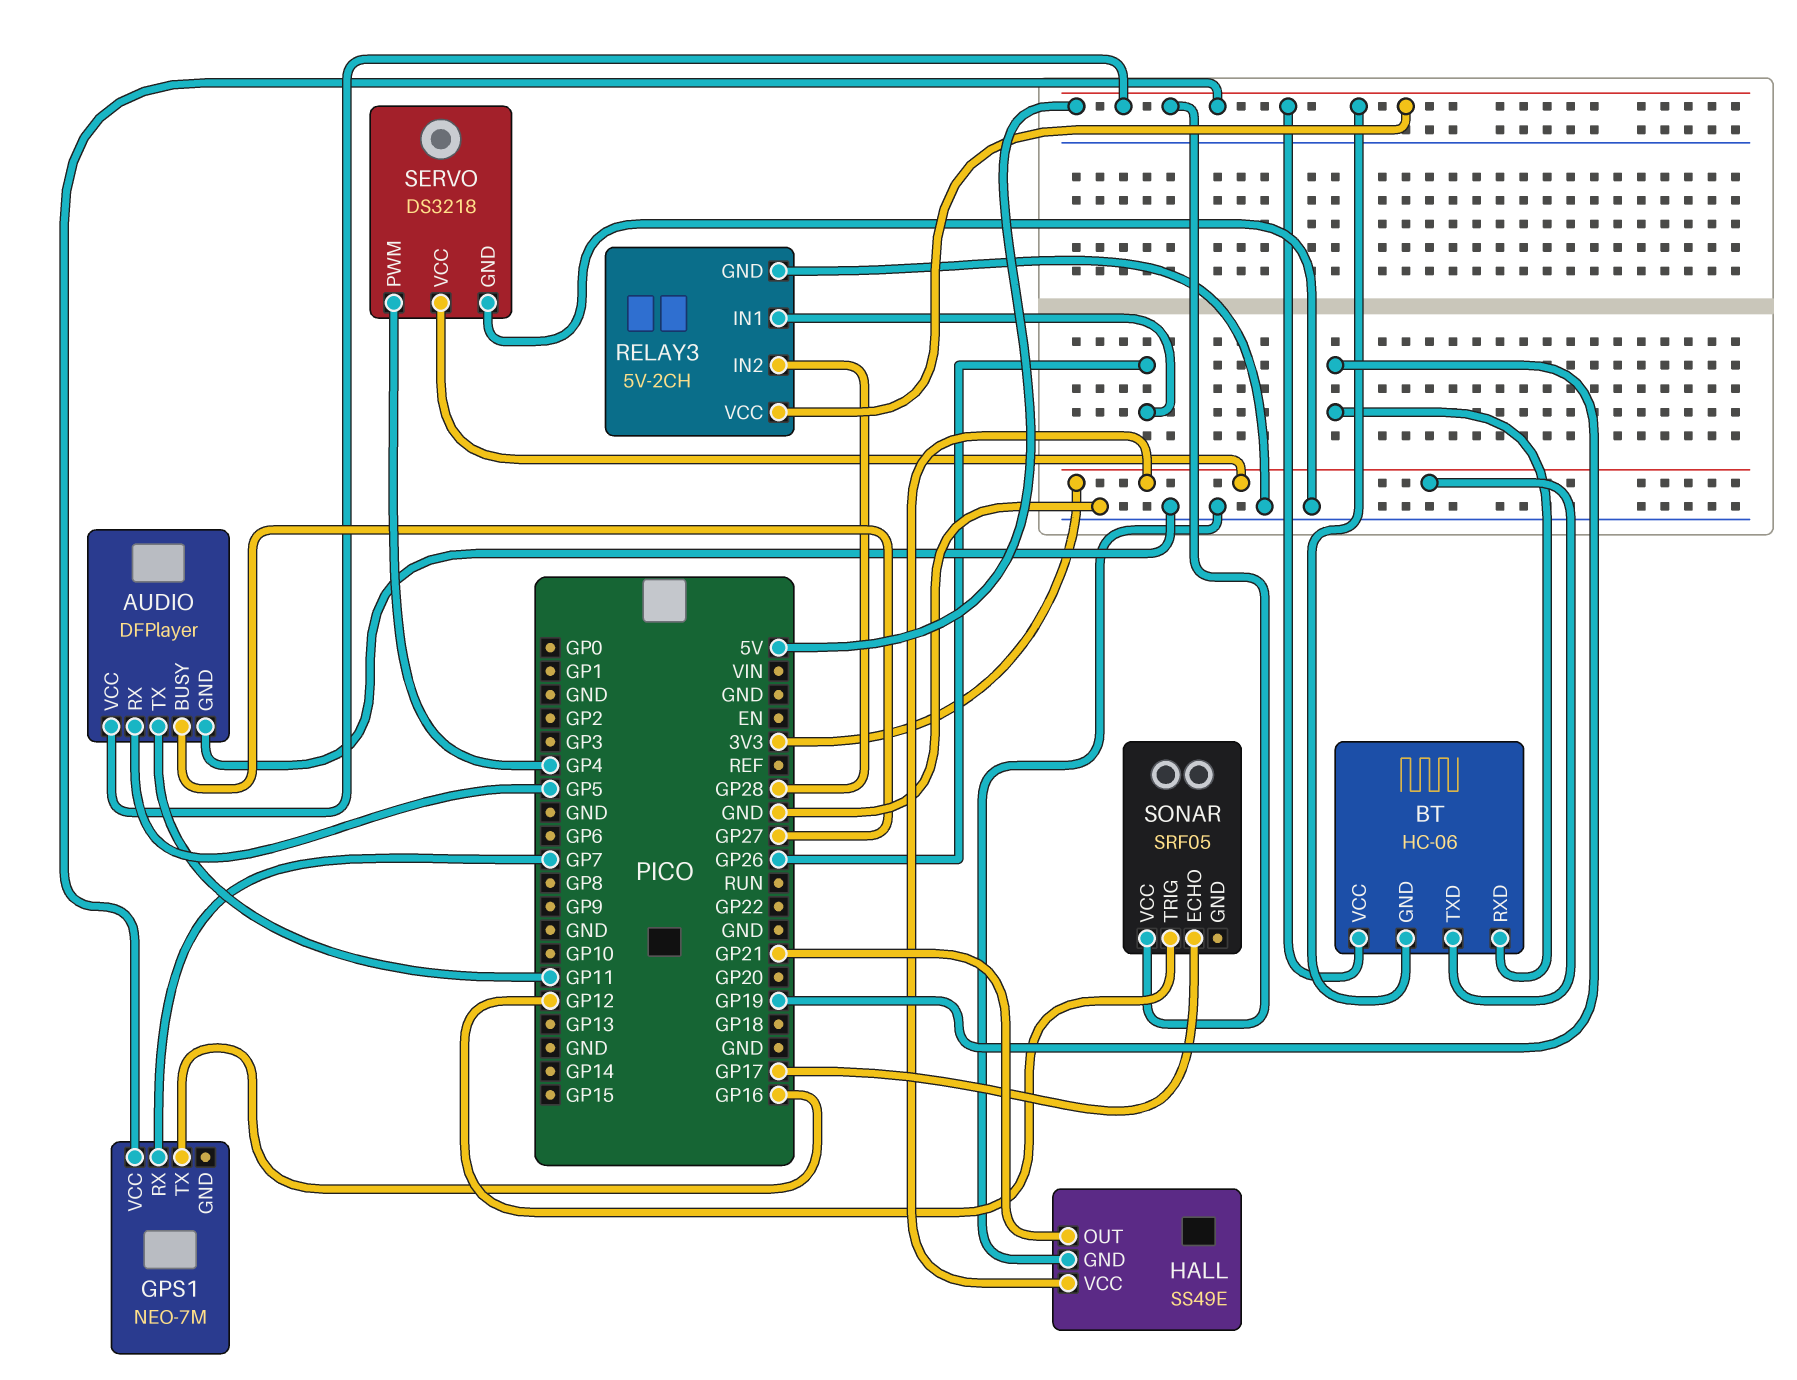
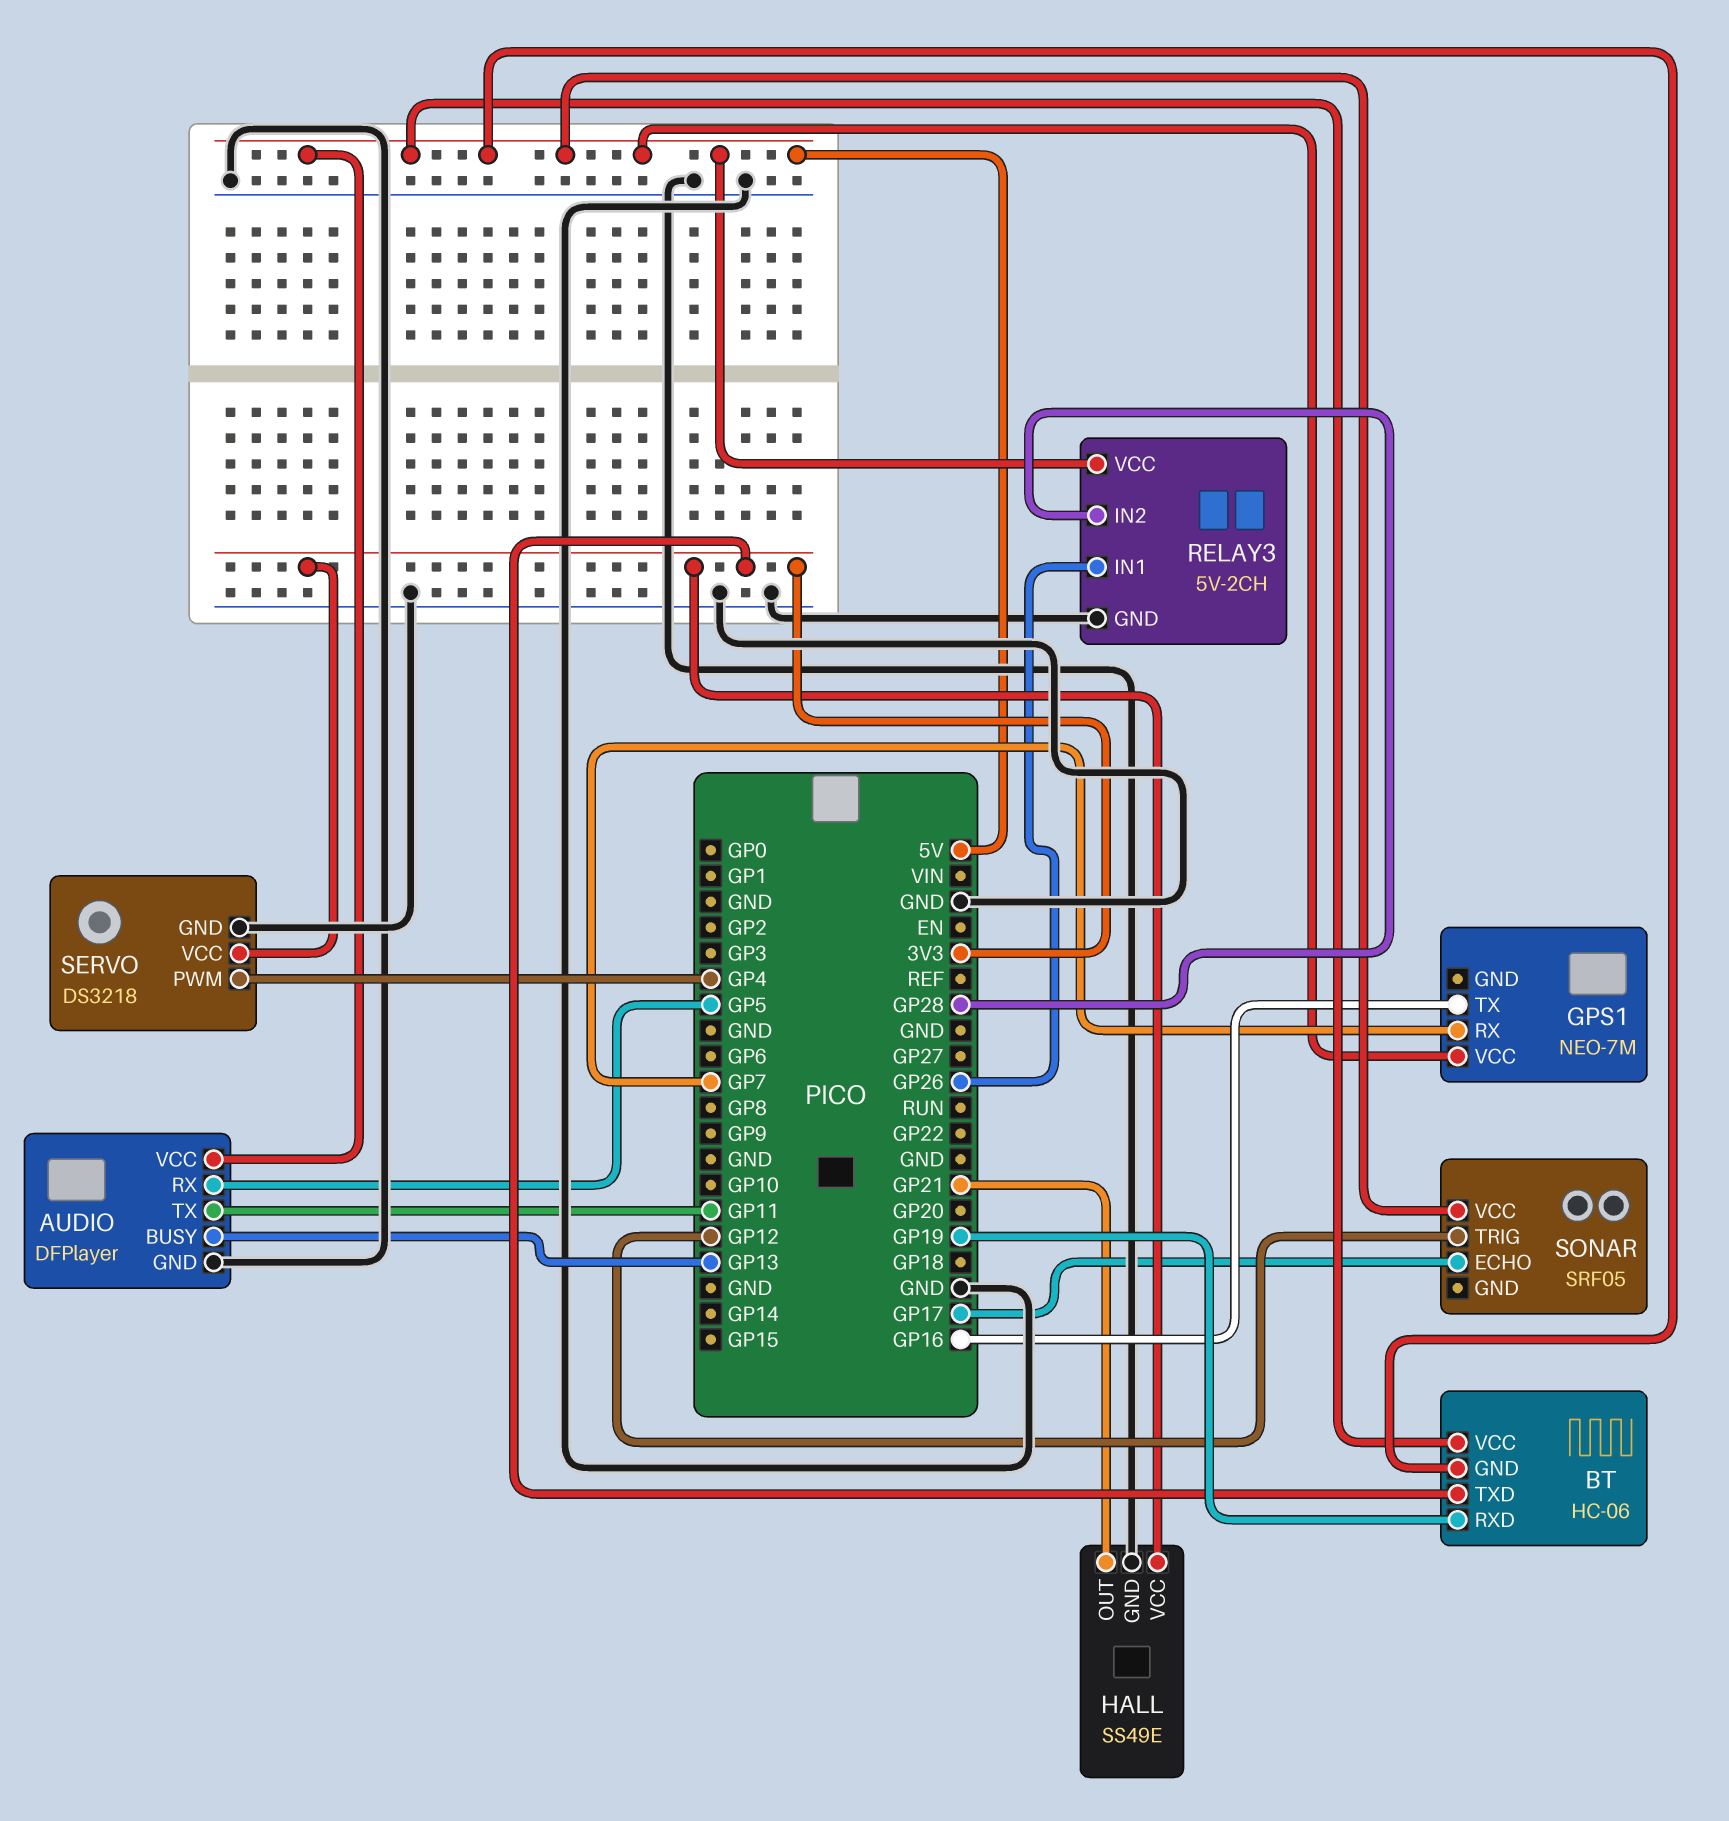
AUDIO pin BUSY: GP27 -> GP13

